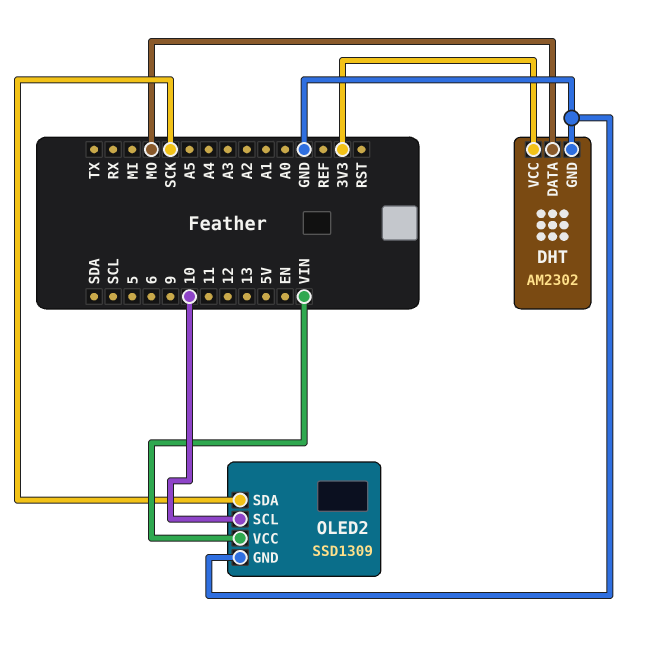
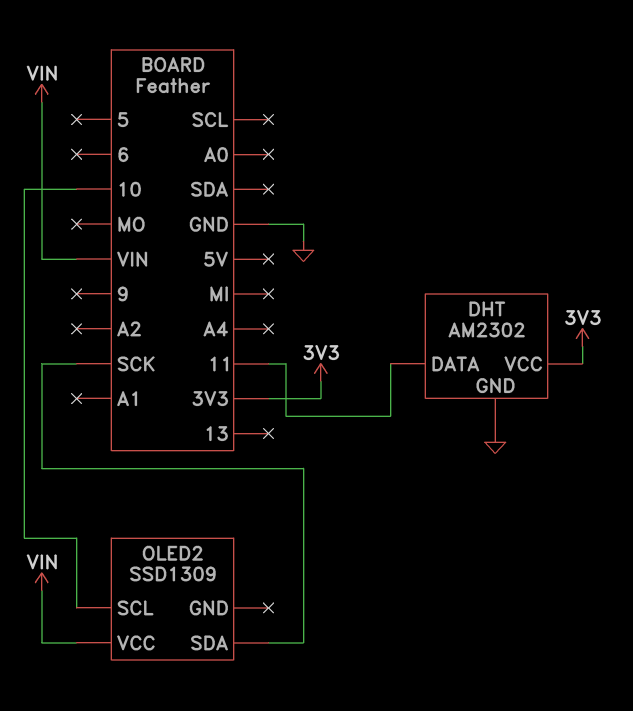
DHT pin DATA: MO -> 11
OLED2 pin GND: GND -> none

